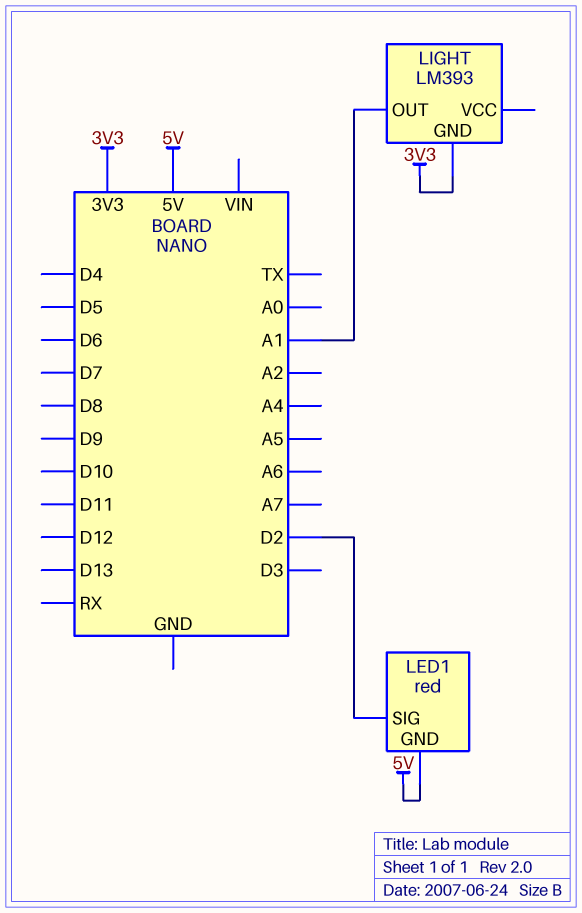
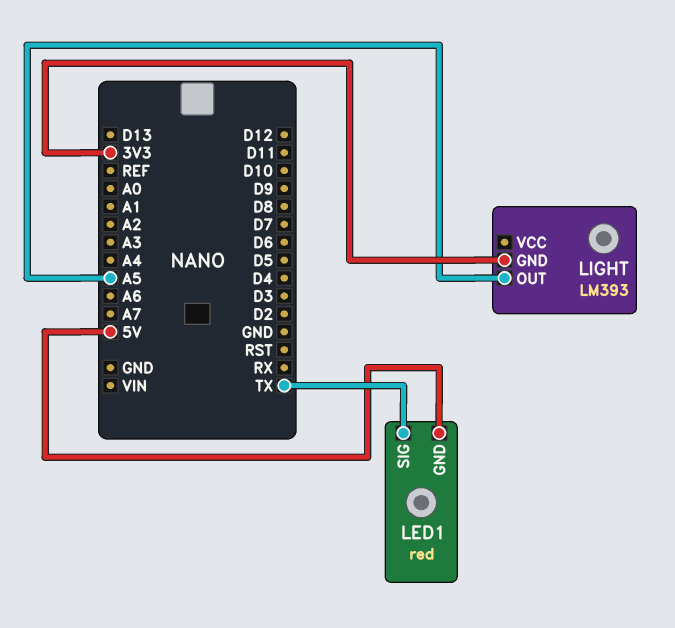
LED1 pin SIG: D2 -> TX
LIGHT pin OUT: A1 -> A5

